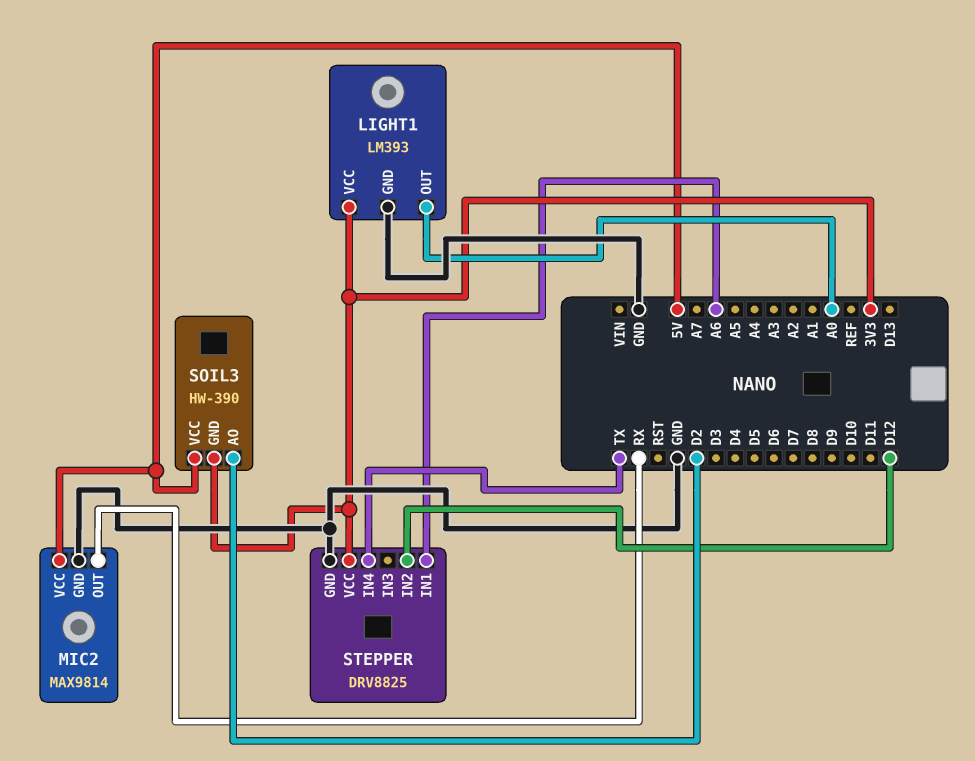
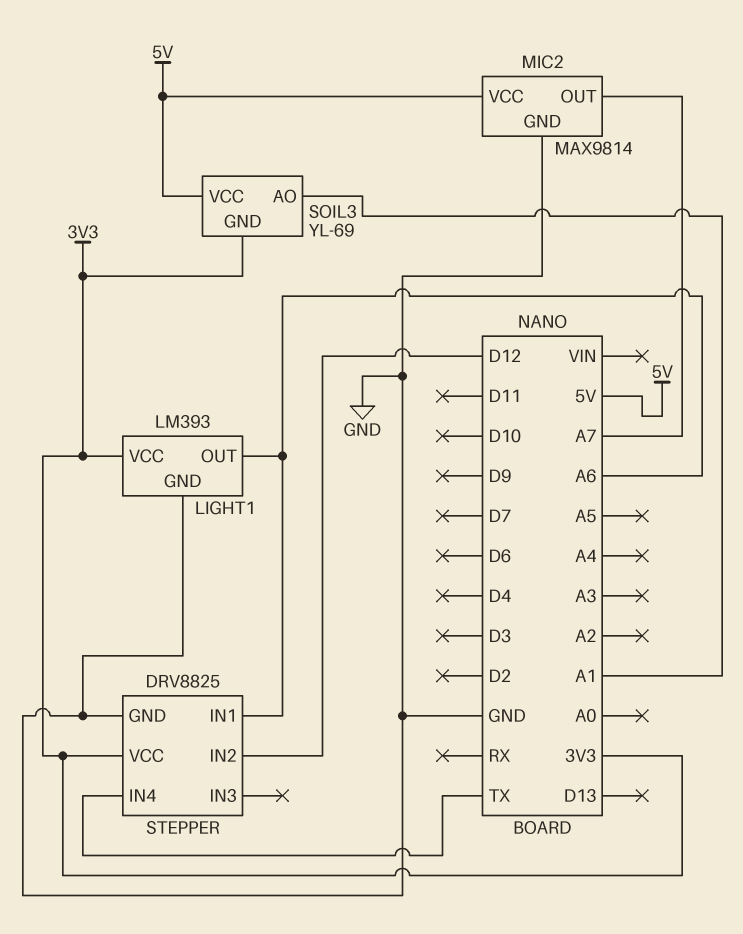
LIGHT1 pin OUT: A0 -> A6
MIC2 pin OUT: RX -> A7
SOIL3: HW-390 -> YL-69
SOIL3 pin AO: D2 -> A1

